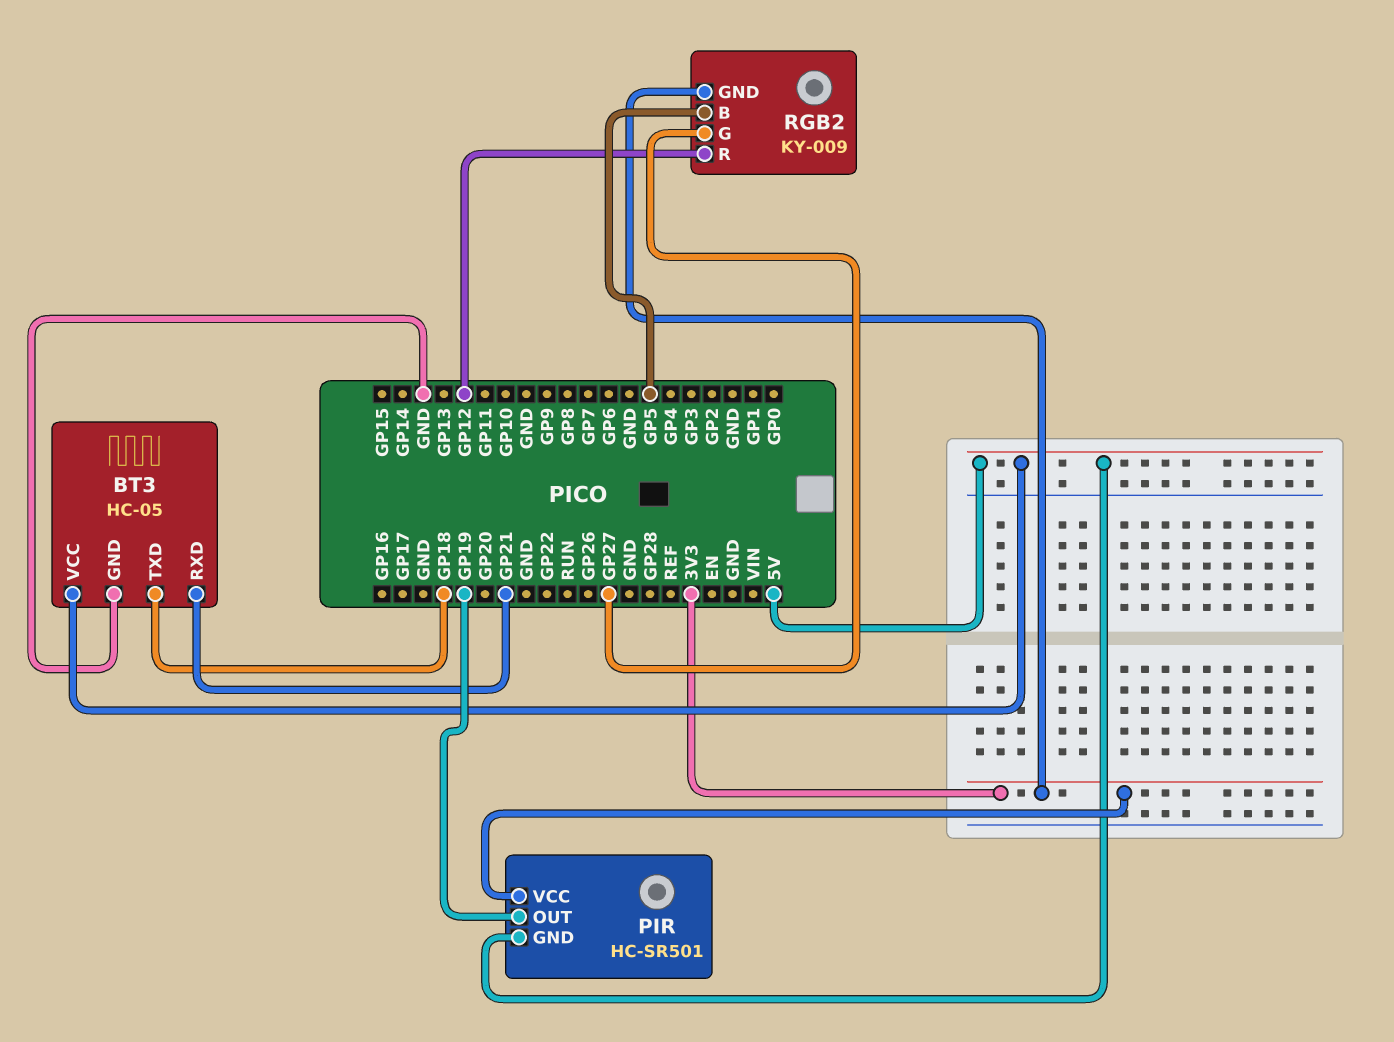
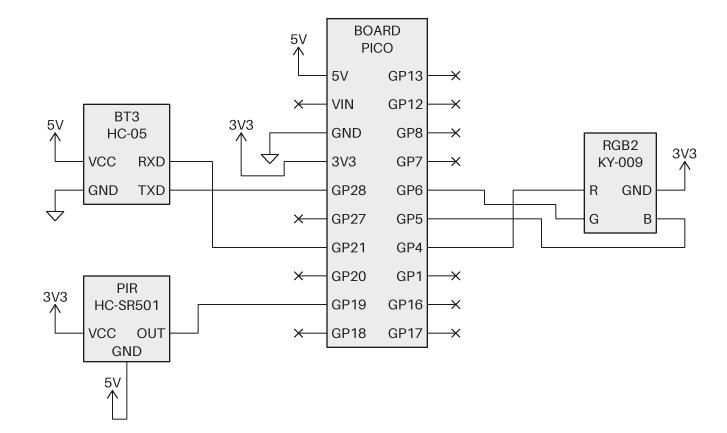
BT3 pin TXD: GP18 -> GP28
RGB2 pin G: GP27 -> GP6
RGB2 pin R: GP12 -> GP4

